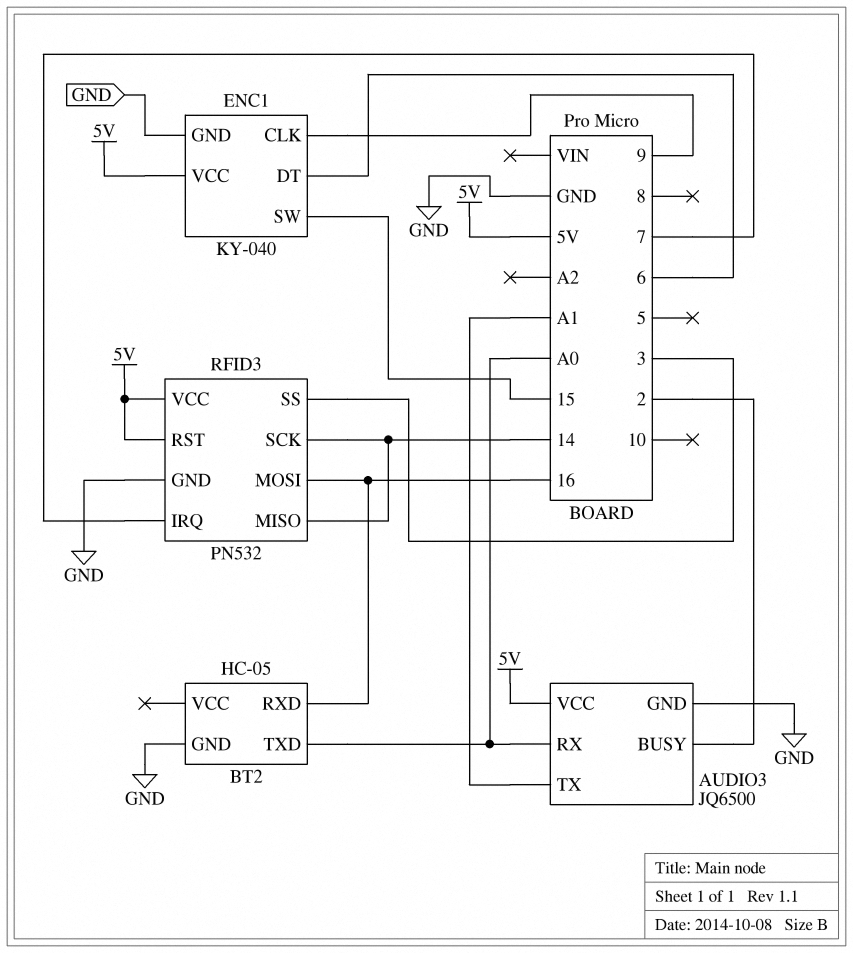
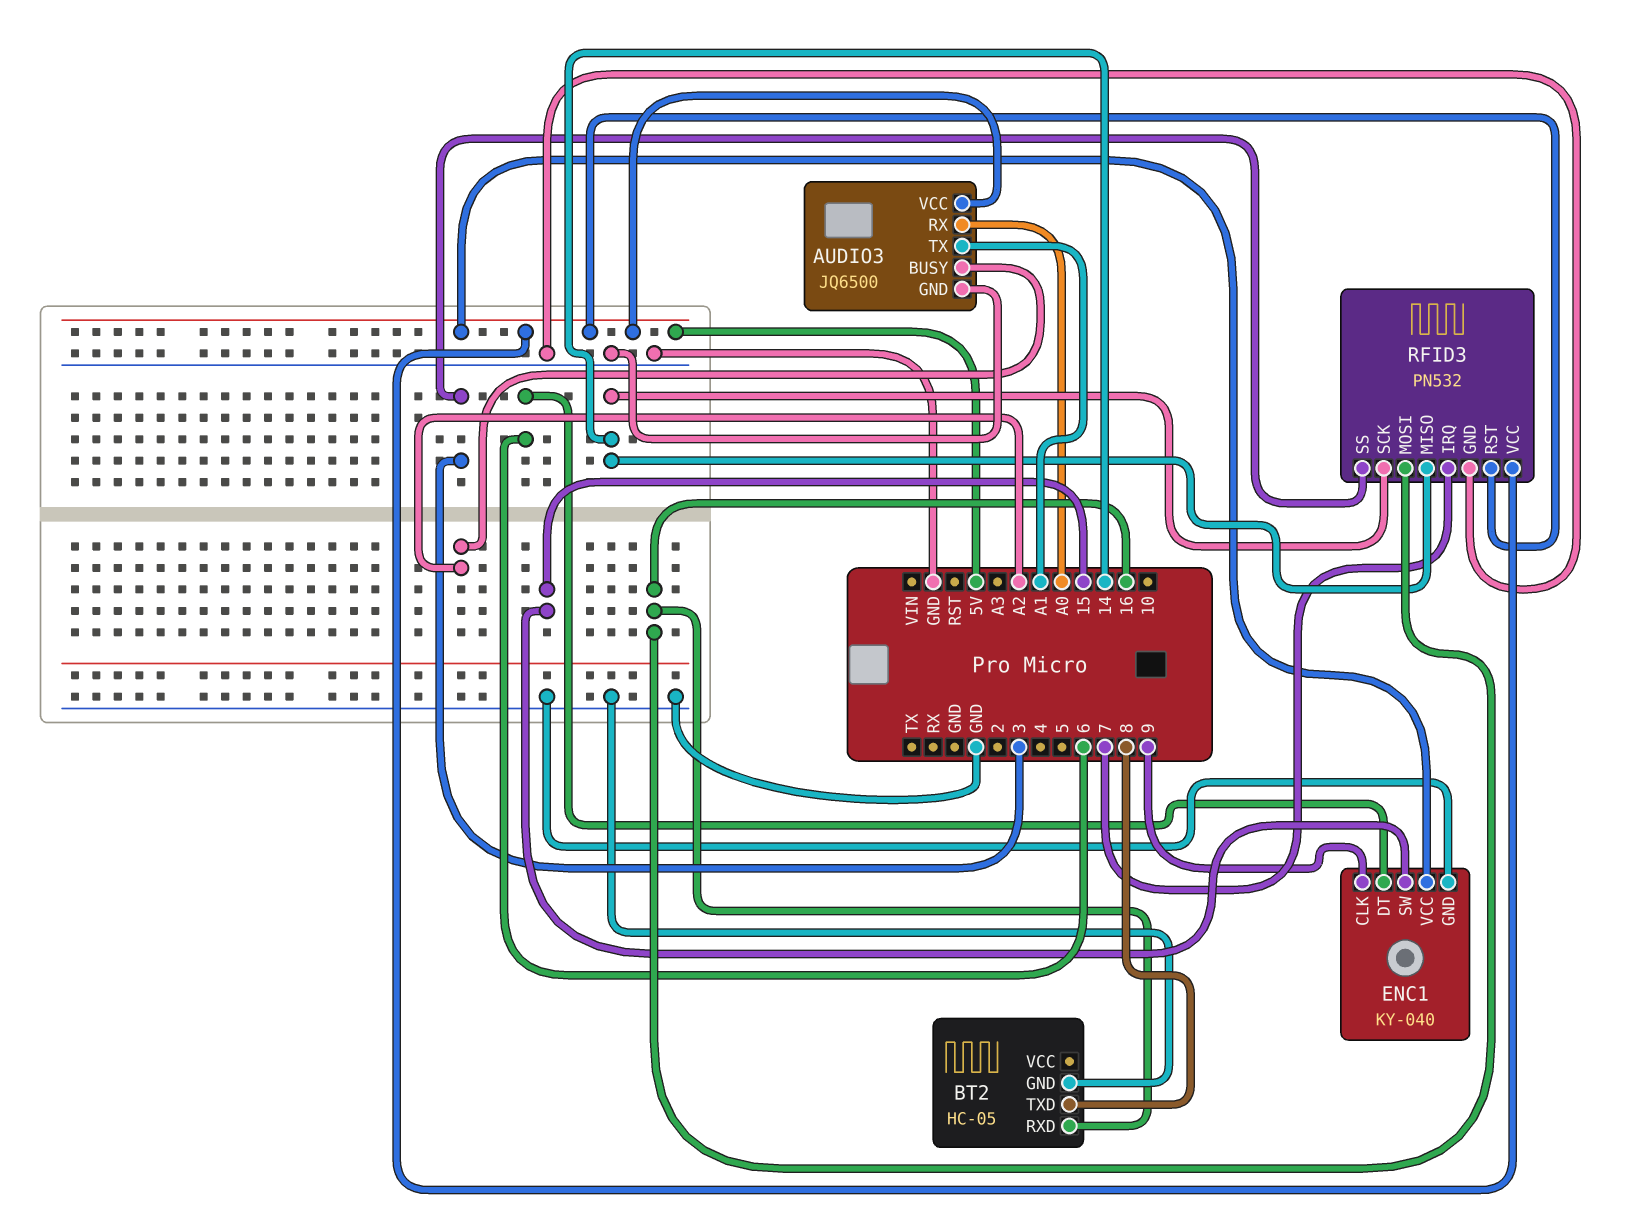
AUDIO3 pin BUSY: 2 -> A2
BT2 pin TXD: A0 -> 8

